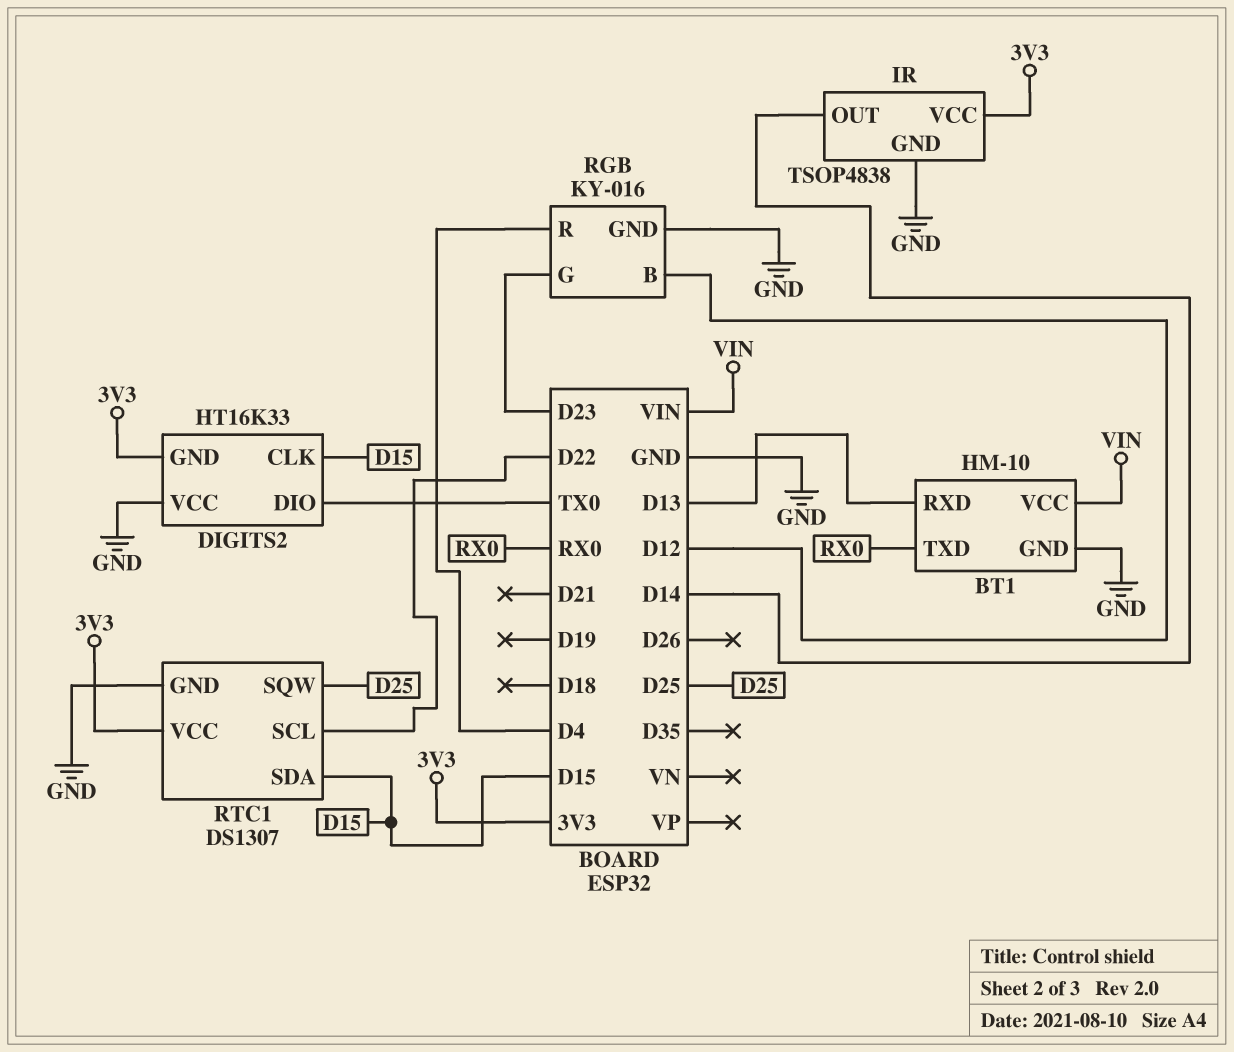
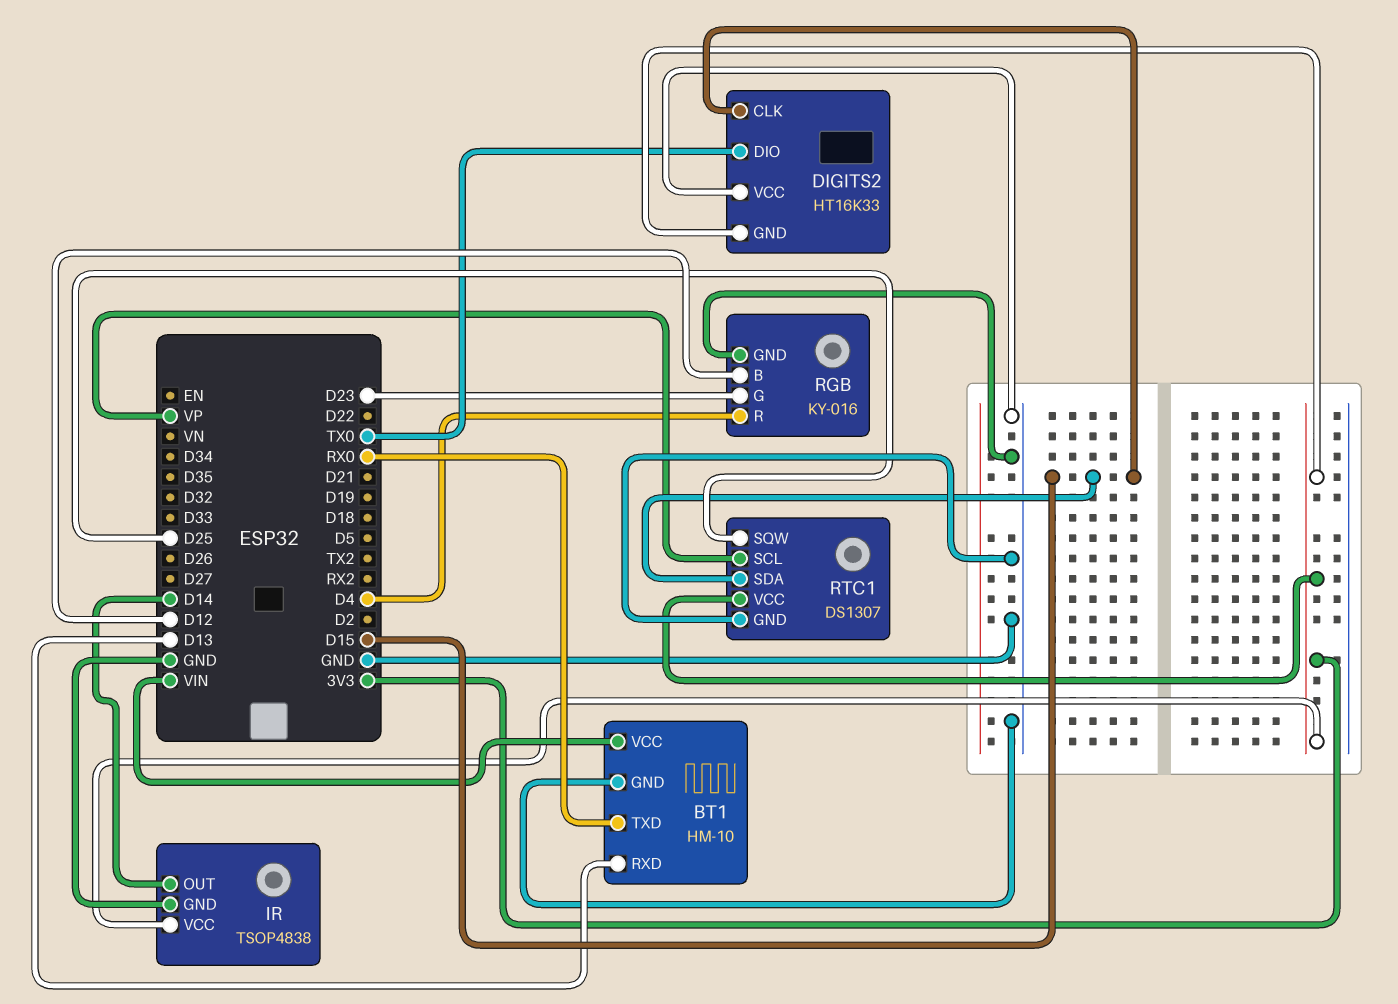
RTC1 pin SCL: D22 -> VP

